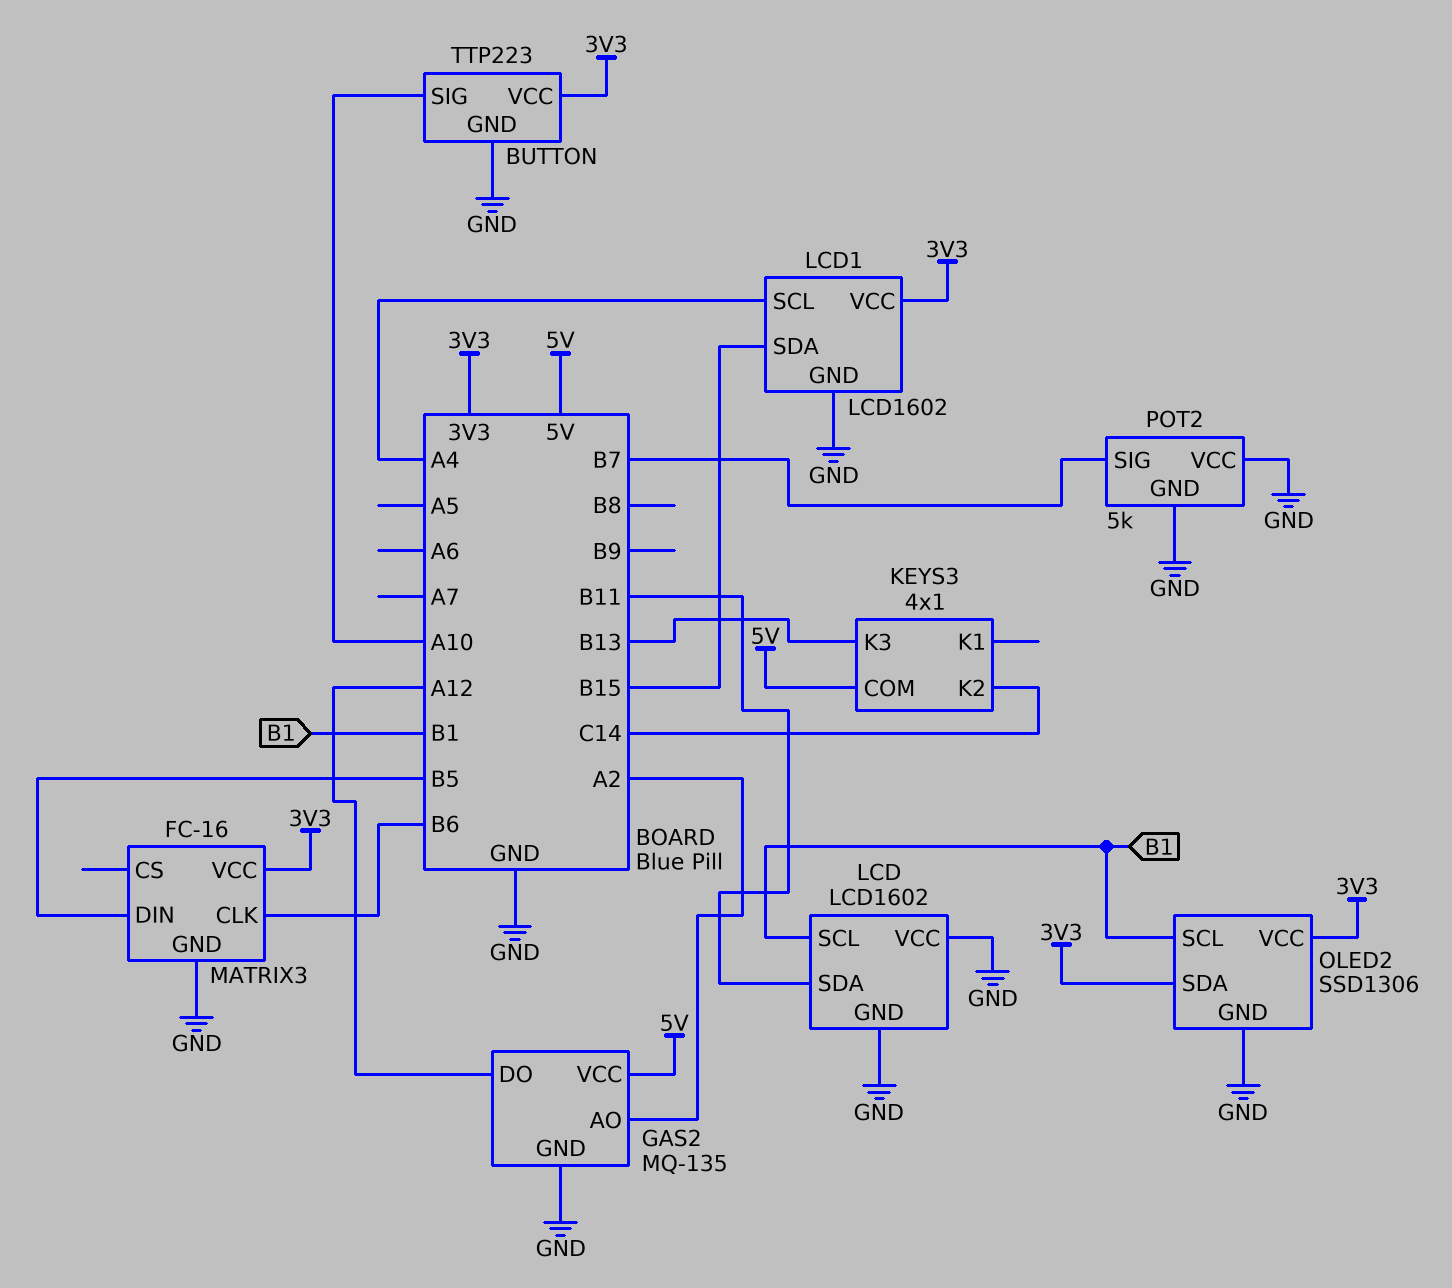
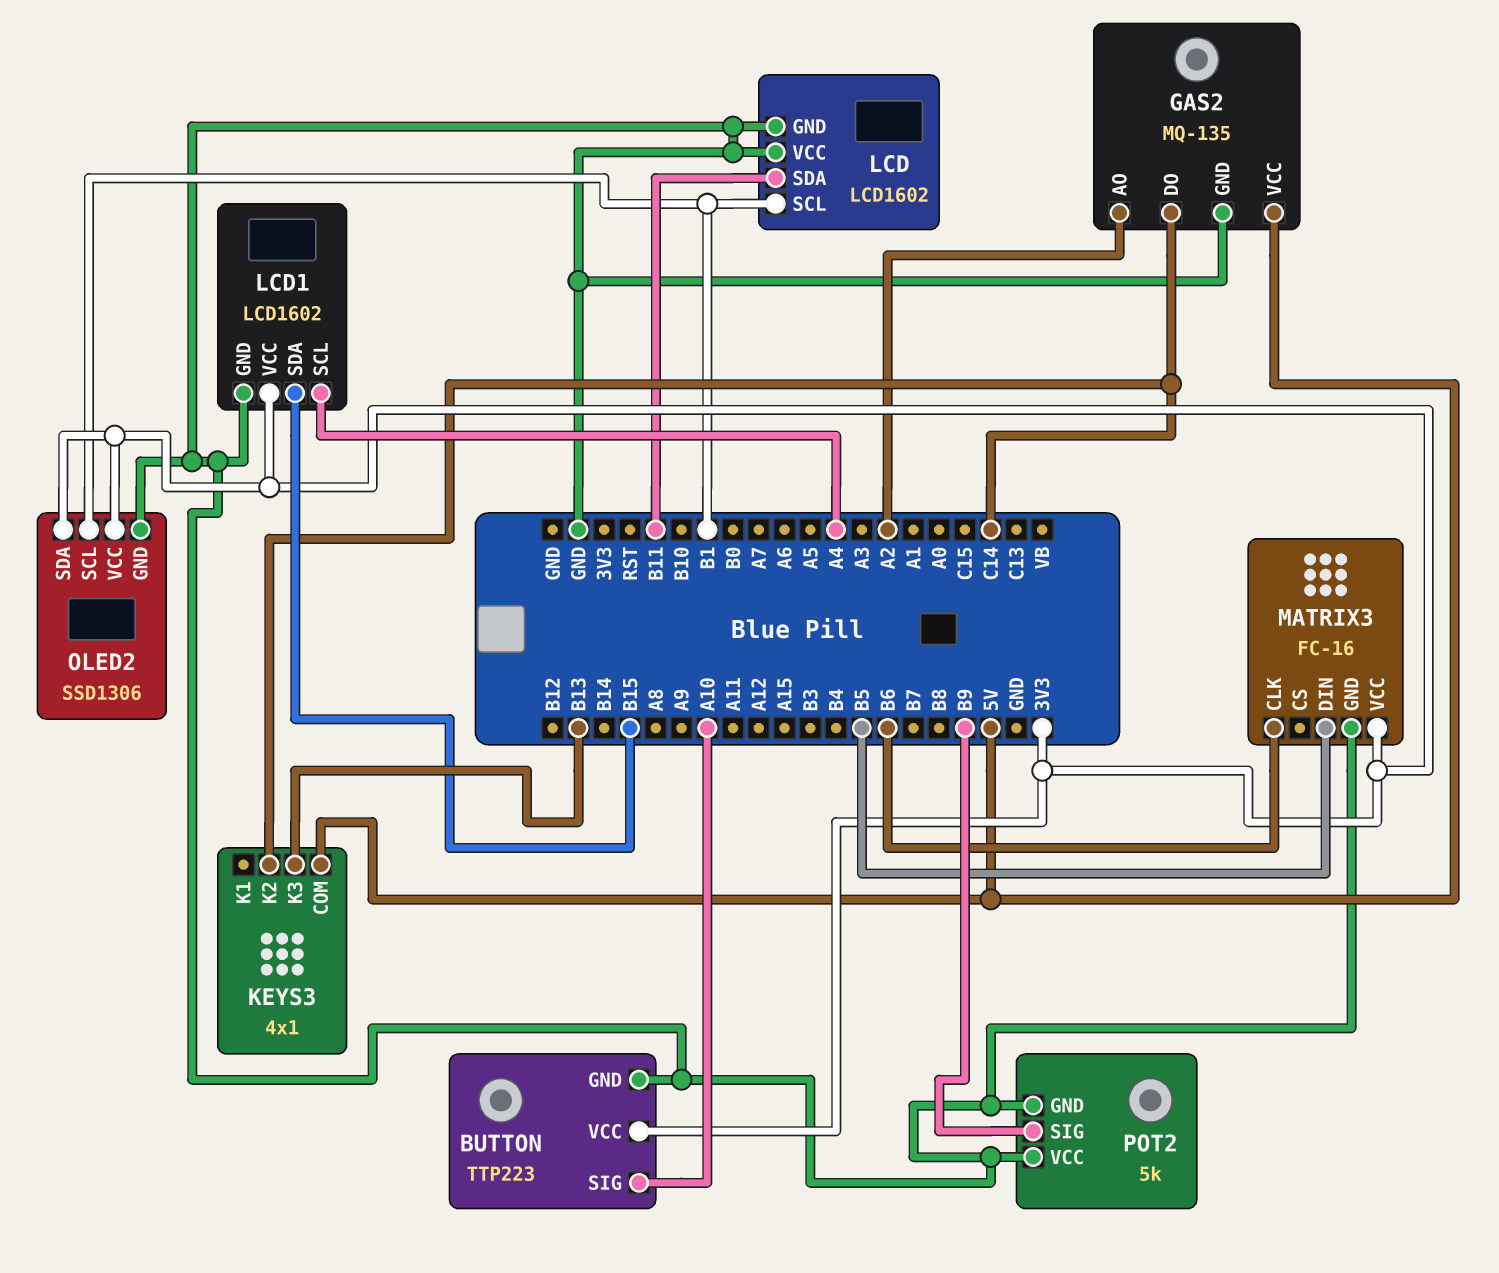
GAS2 pin DO: A12 -> C14
POT2 pin SIG: B7 -> B9

